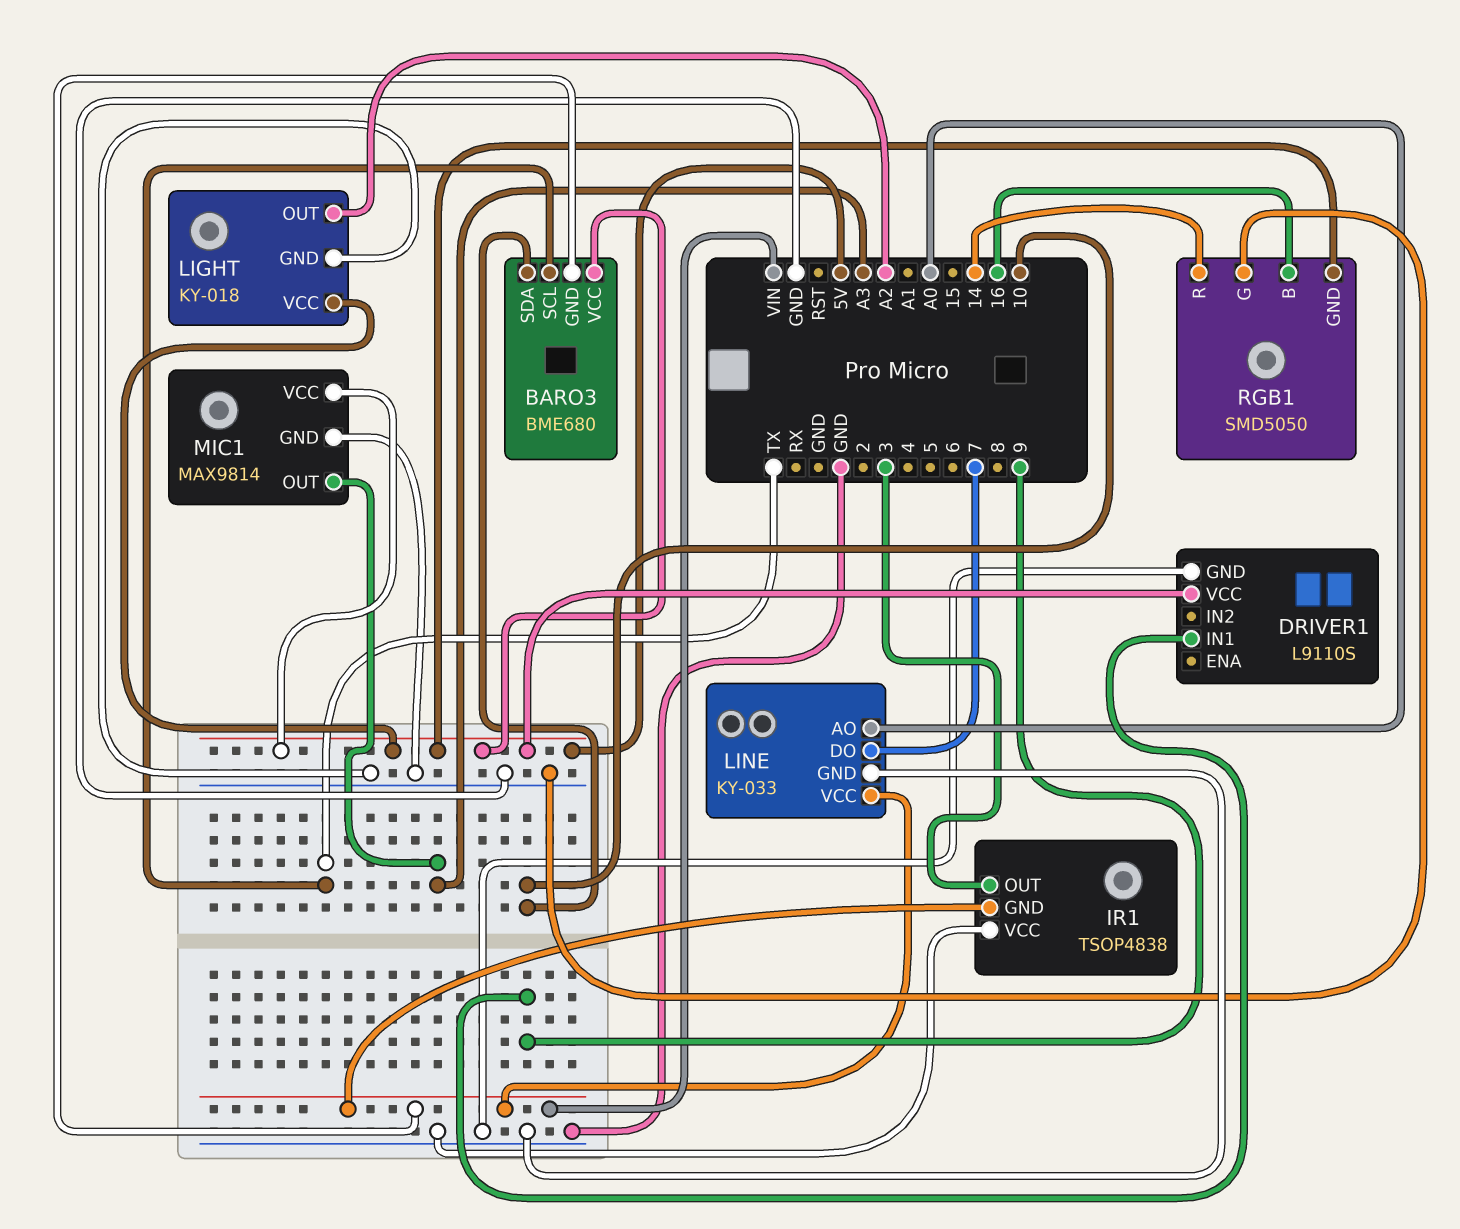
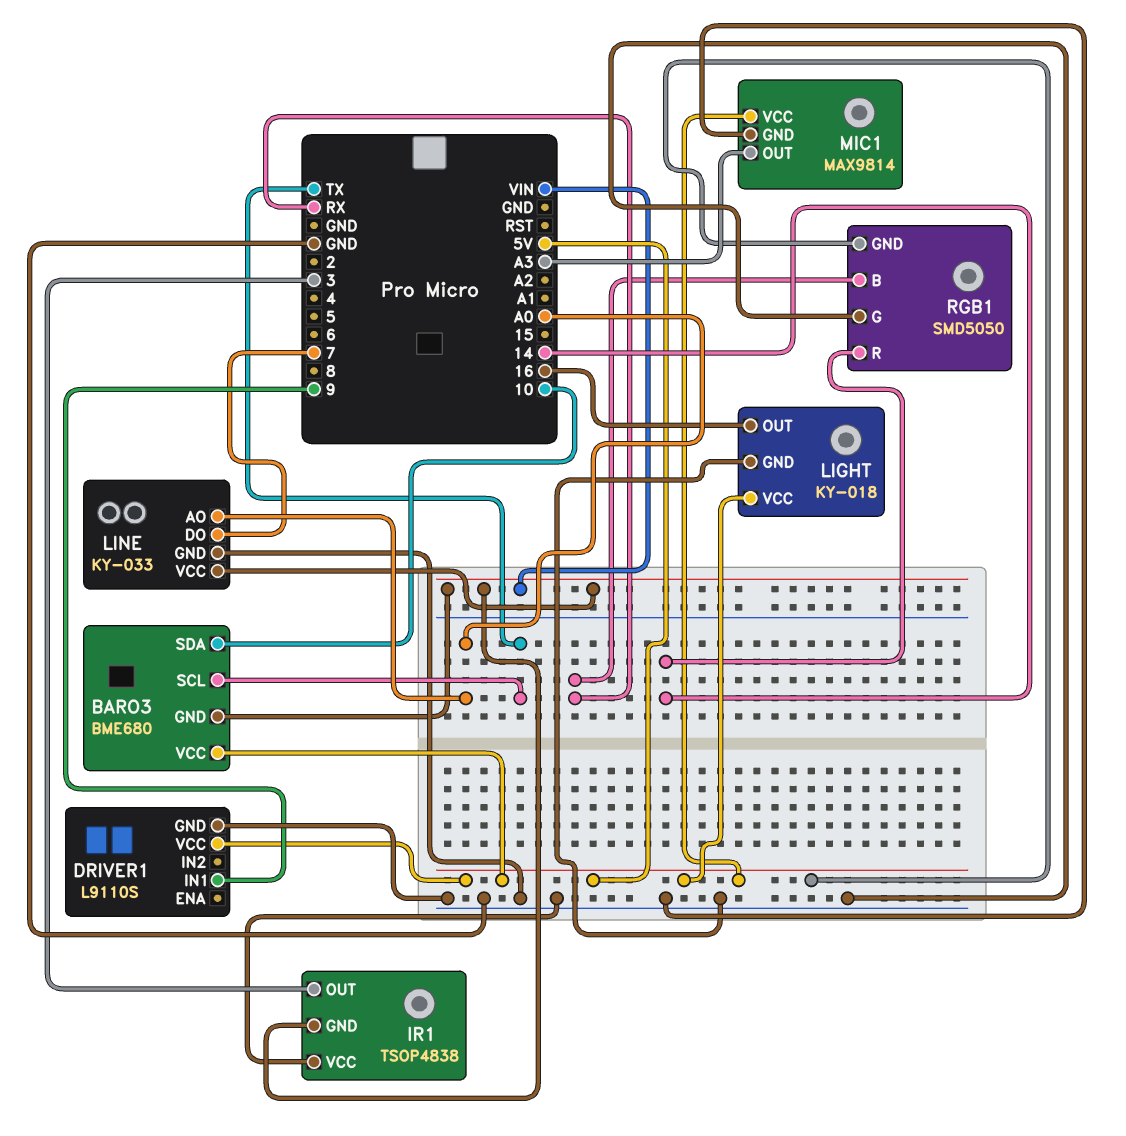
LIGHT pin OUT: A2 -> 16
RGB1 pin B: 16 -> RX

